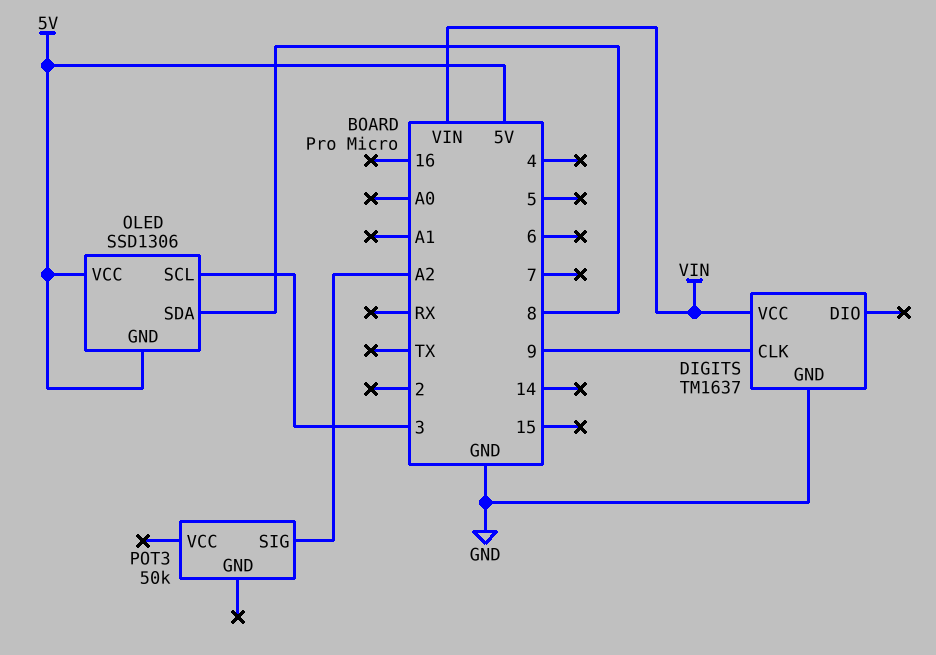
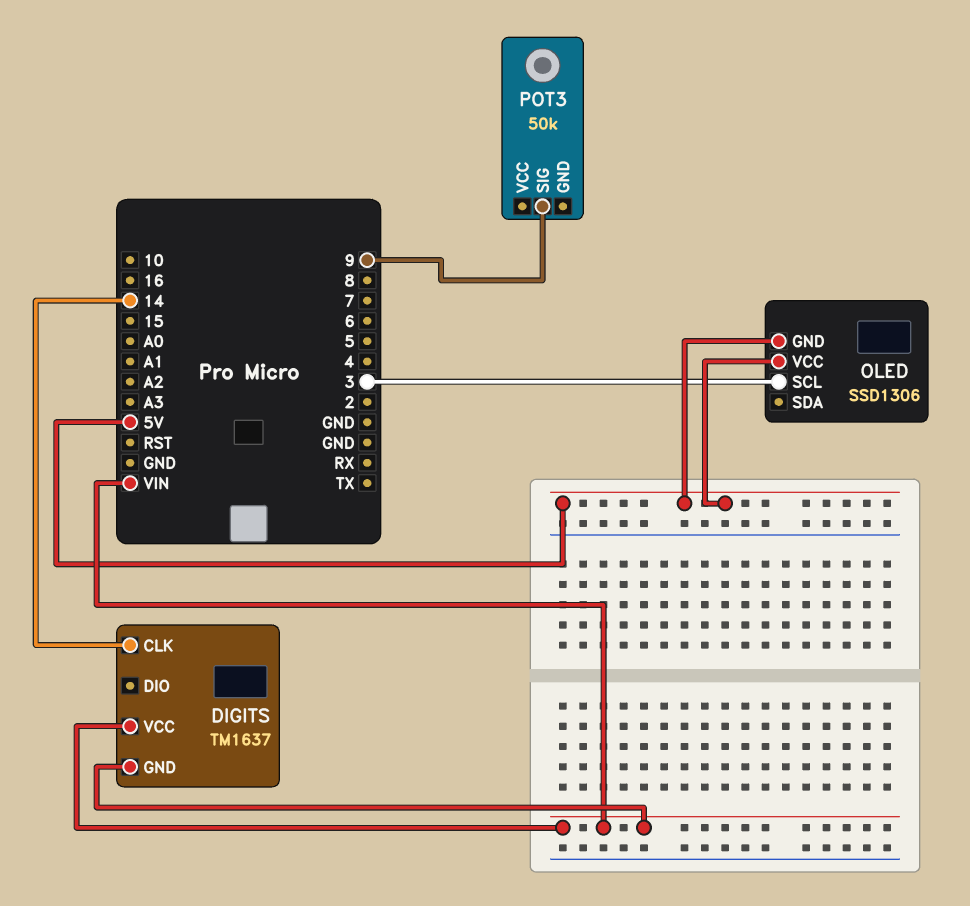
DIGITS pin CLK: 9 -> 14
DIGITS pin GND: GND -> VIN
OLED pin SDA: 8 -> none
POT3 pin SIG: A2 -> 9

